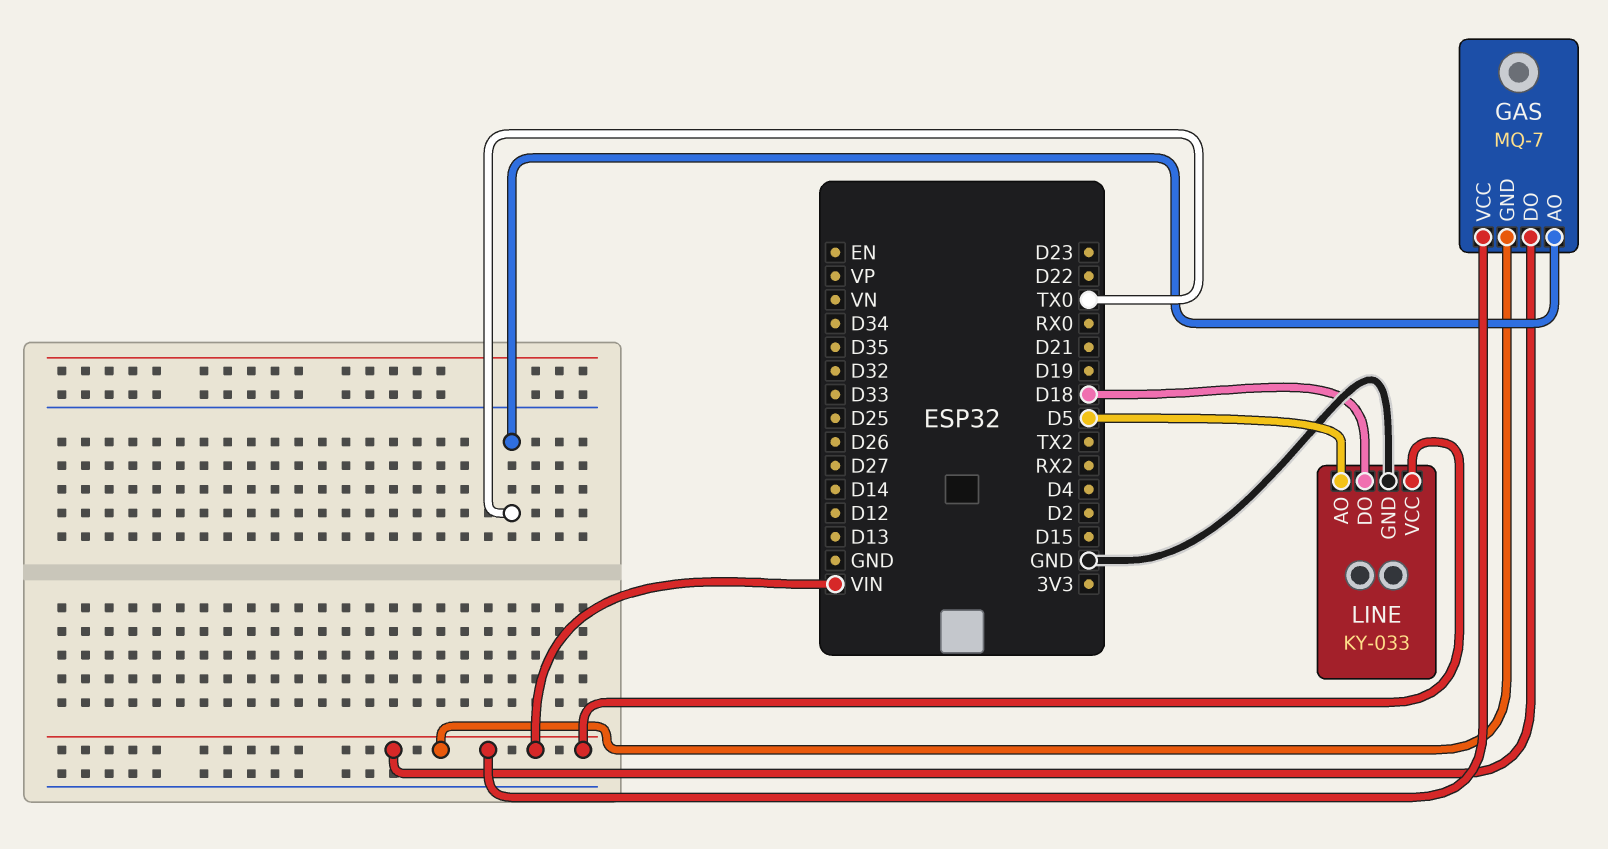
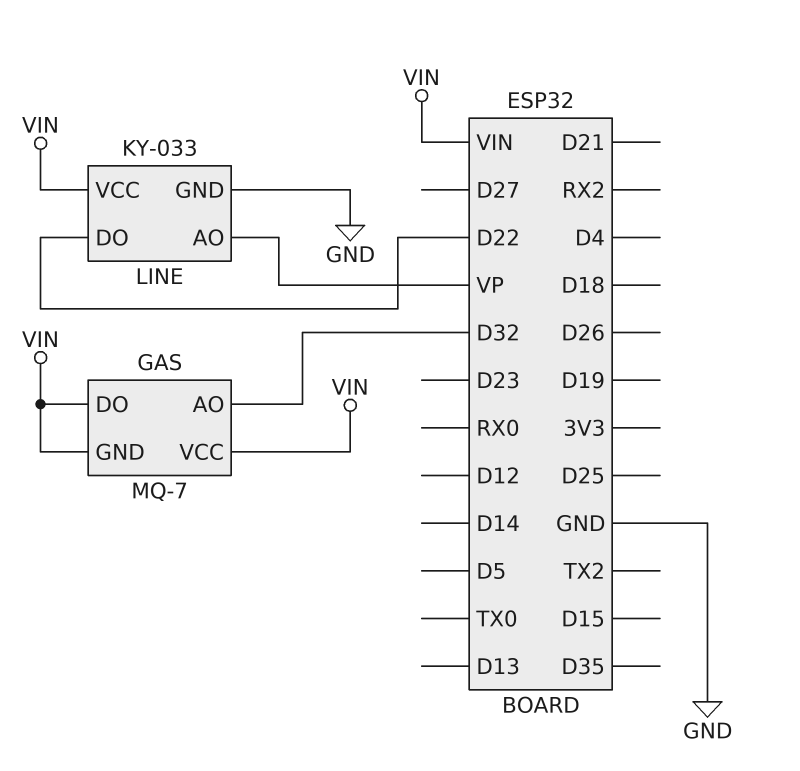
GAS pin AO: TX0 -> D32
LINE pin AO: D5 -> VP
LINE pin DO: D18 -> D22

